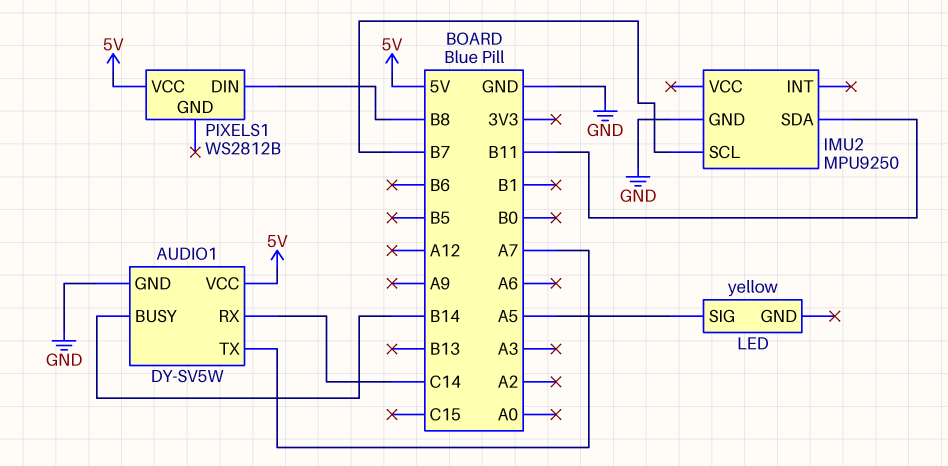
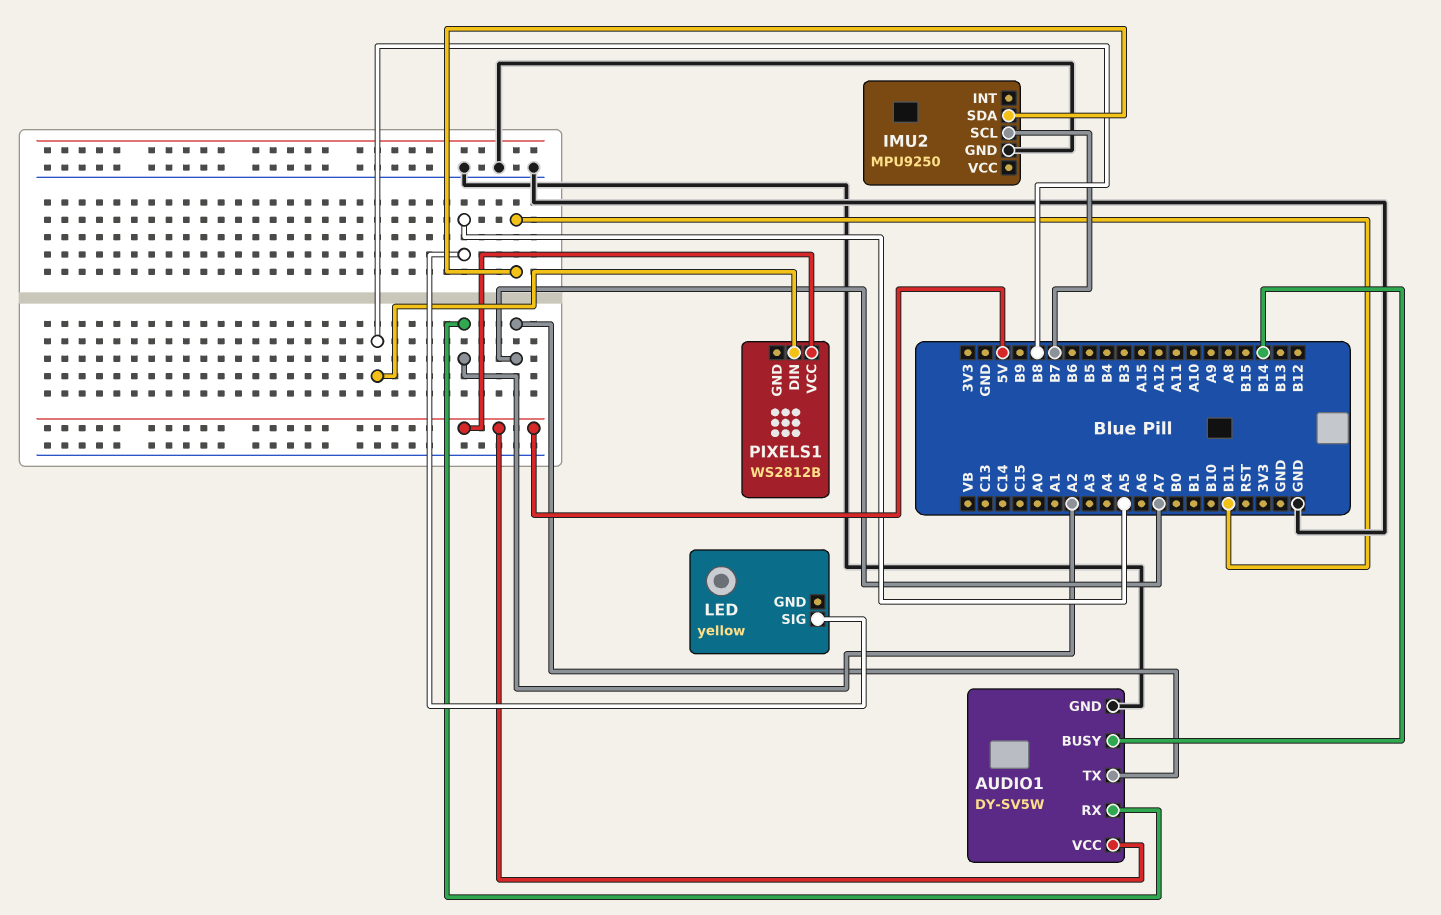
AUDIO1 pin RX: C14 -> A2

